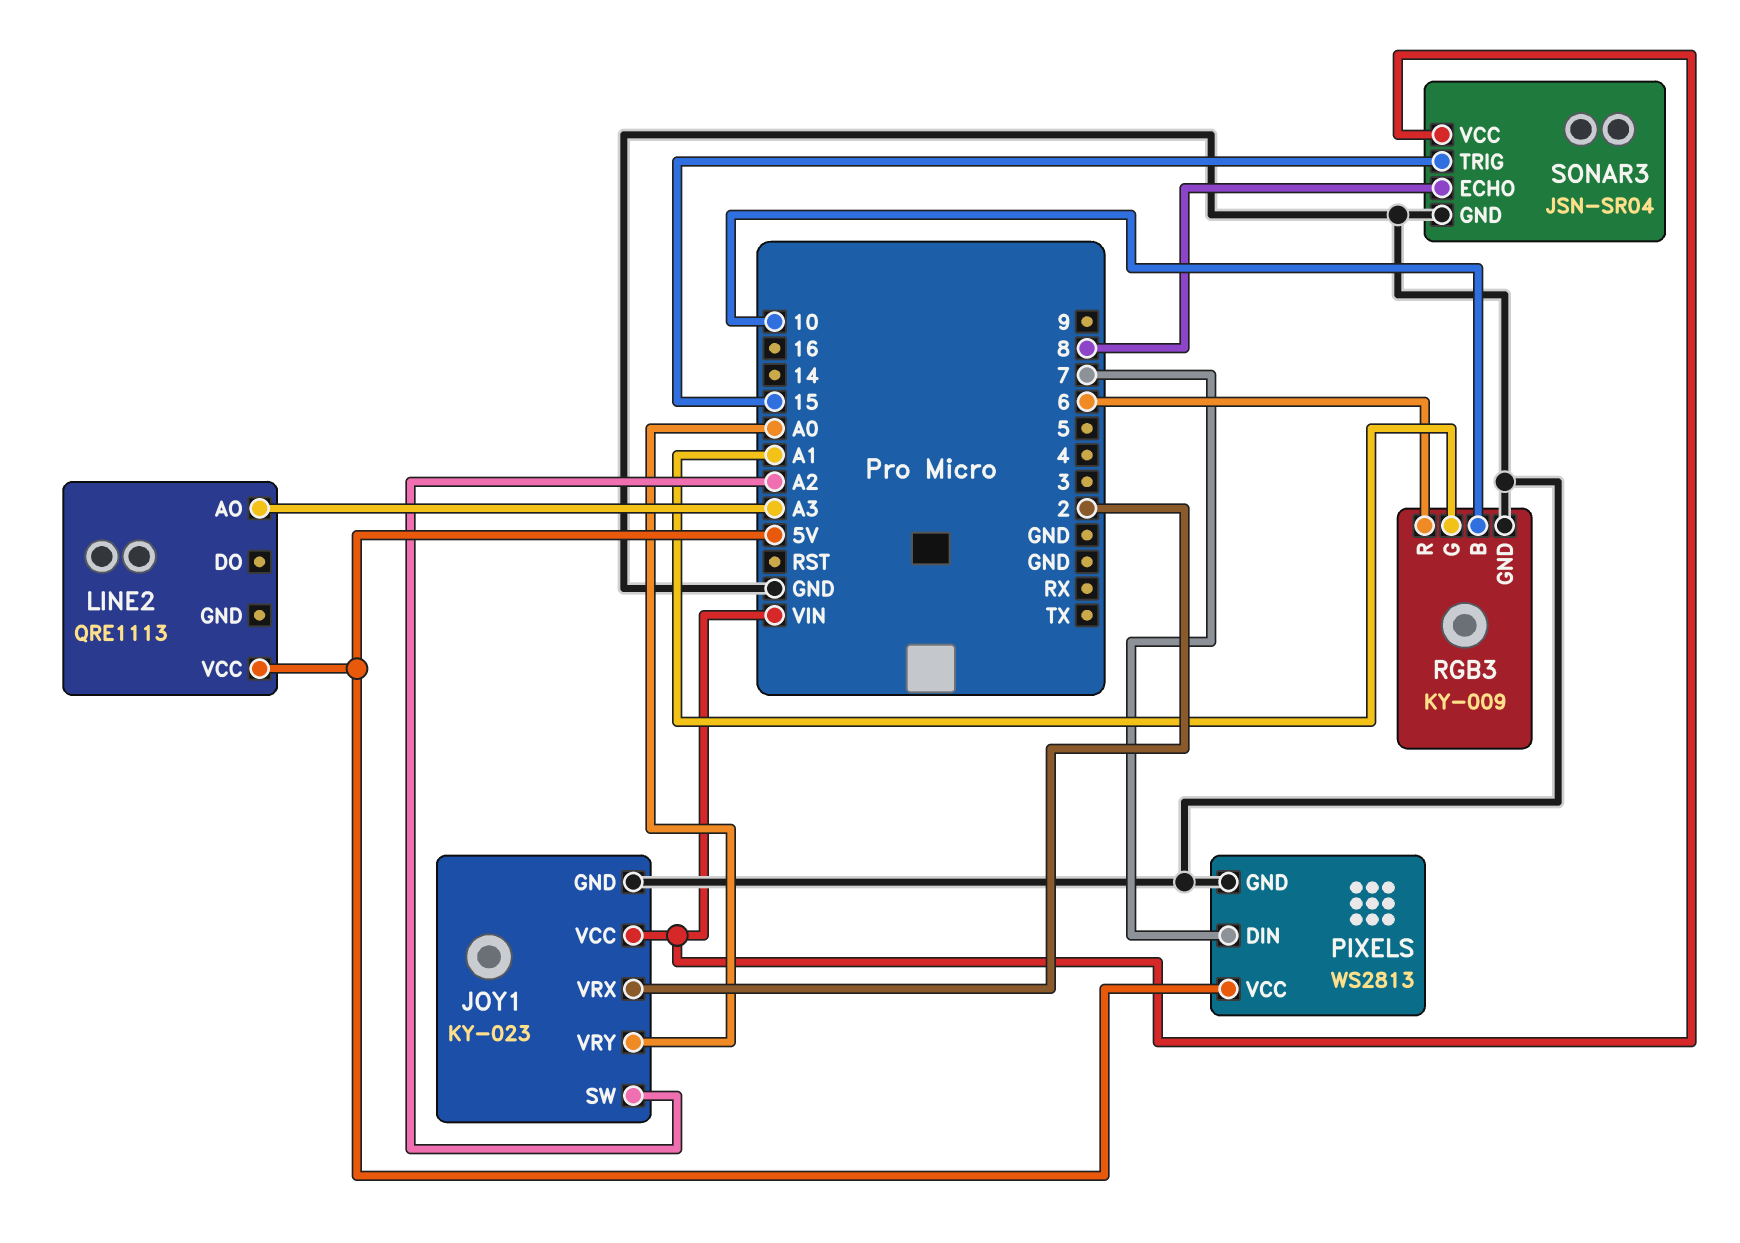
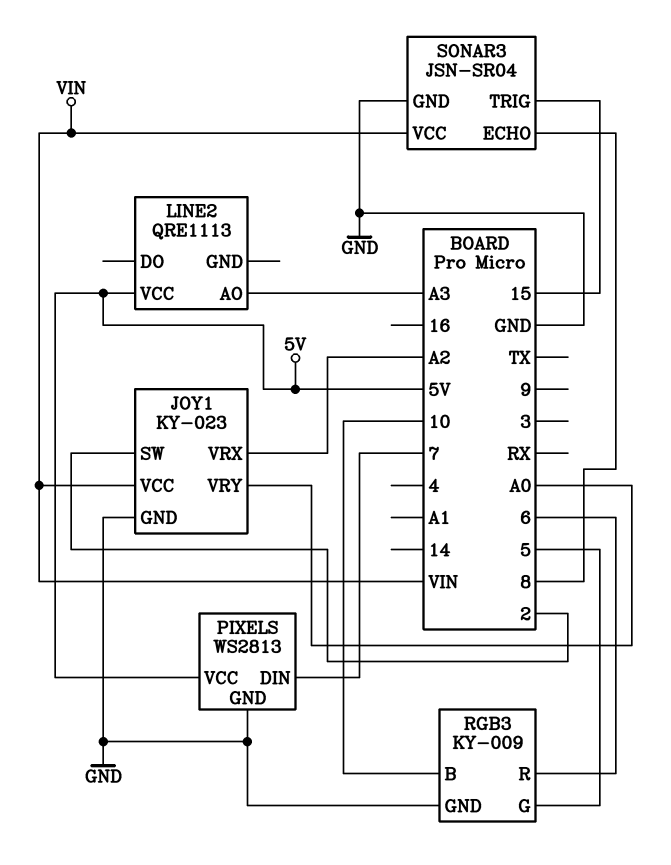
JOY1 pin SW: A2 -> 2
JOY1 pin VRX: 2 -> A2
RGB3 pin G: A1 -> 5

